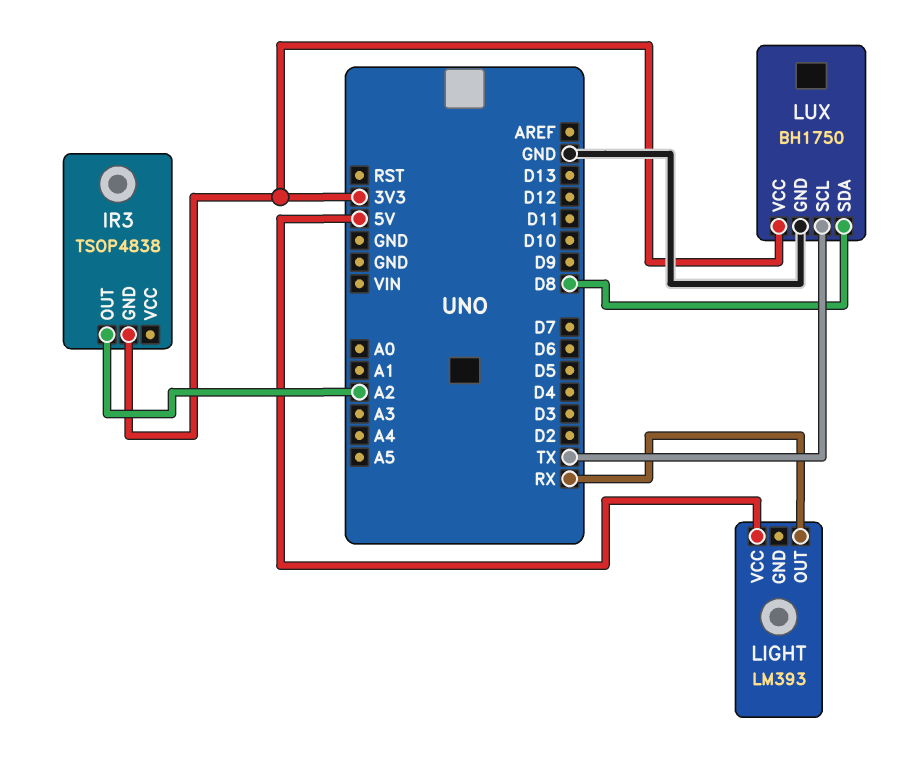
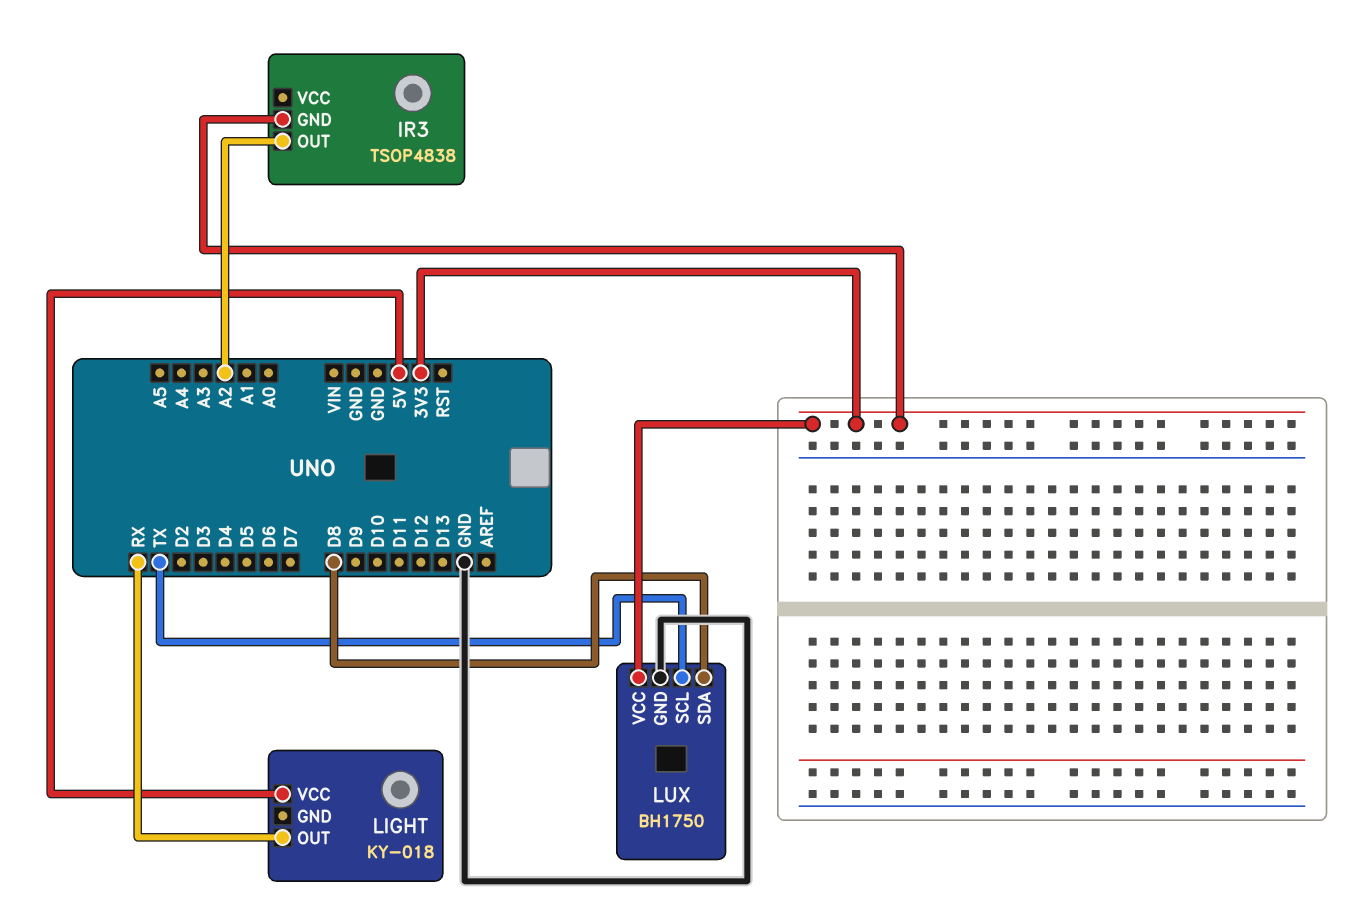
LIGHT: LM393 -> KY-018

